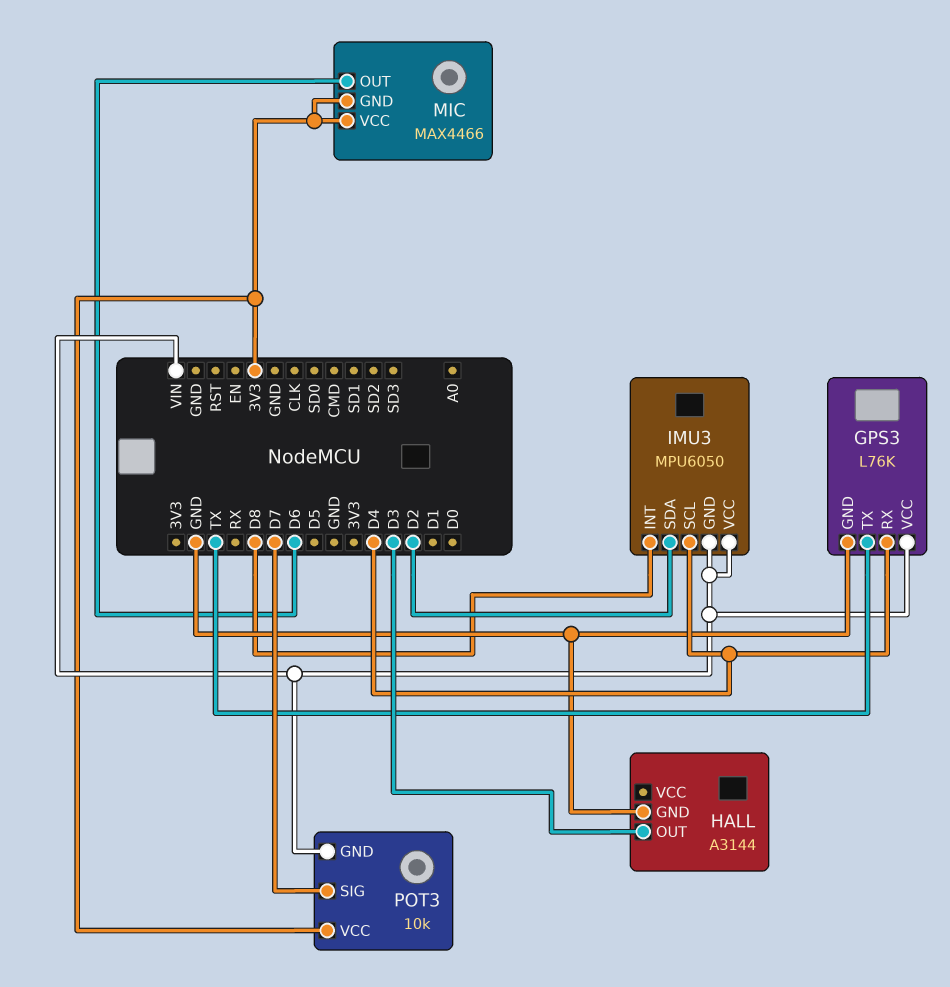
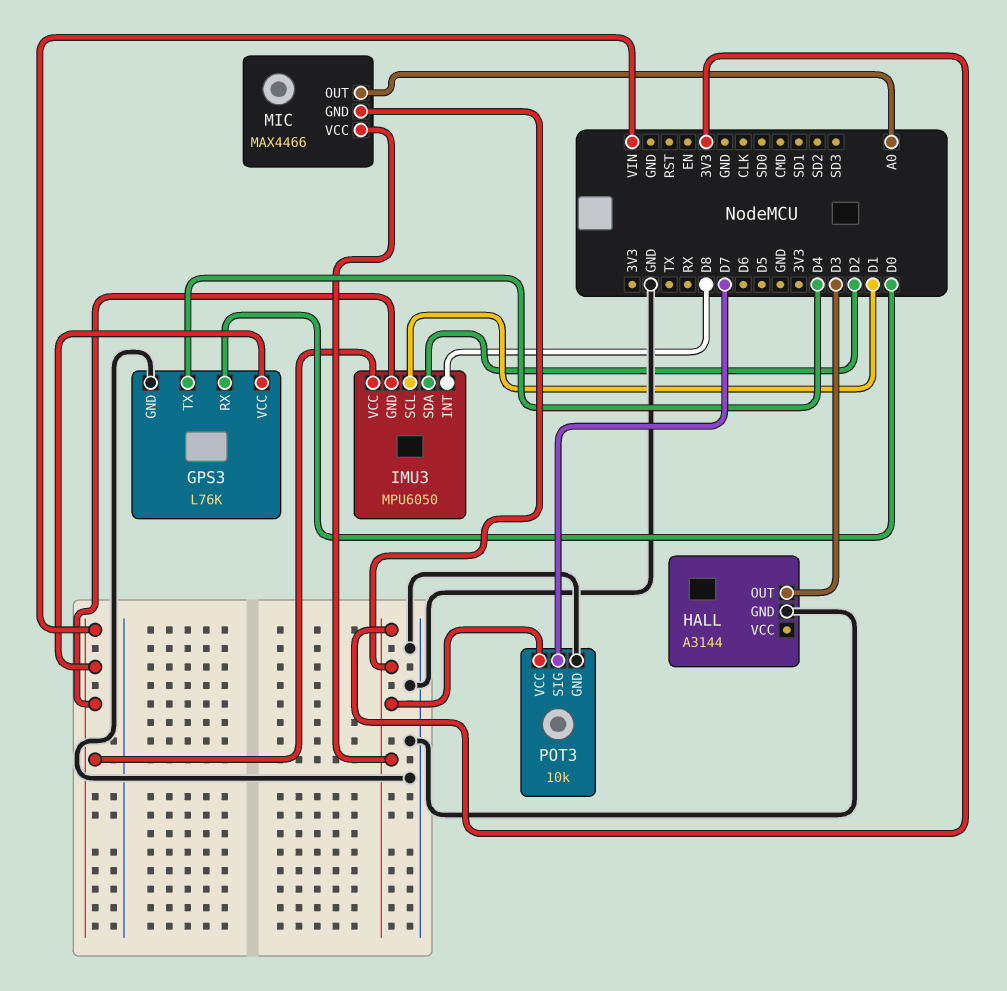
GPS3 pin RX: D4 -> D0
GPS3 pin TX: TX -> D4
IMU3 pin SCL: D4 -> D1
MIC pin OUT: D6 -> A0
POT3 pin GND: VIN -> GND

